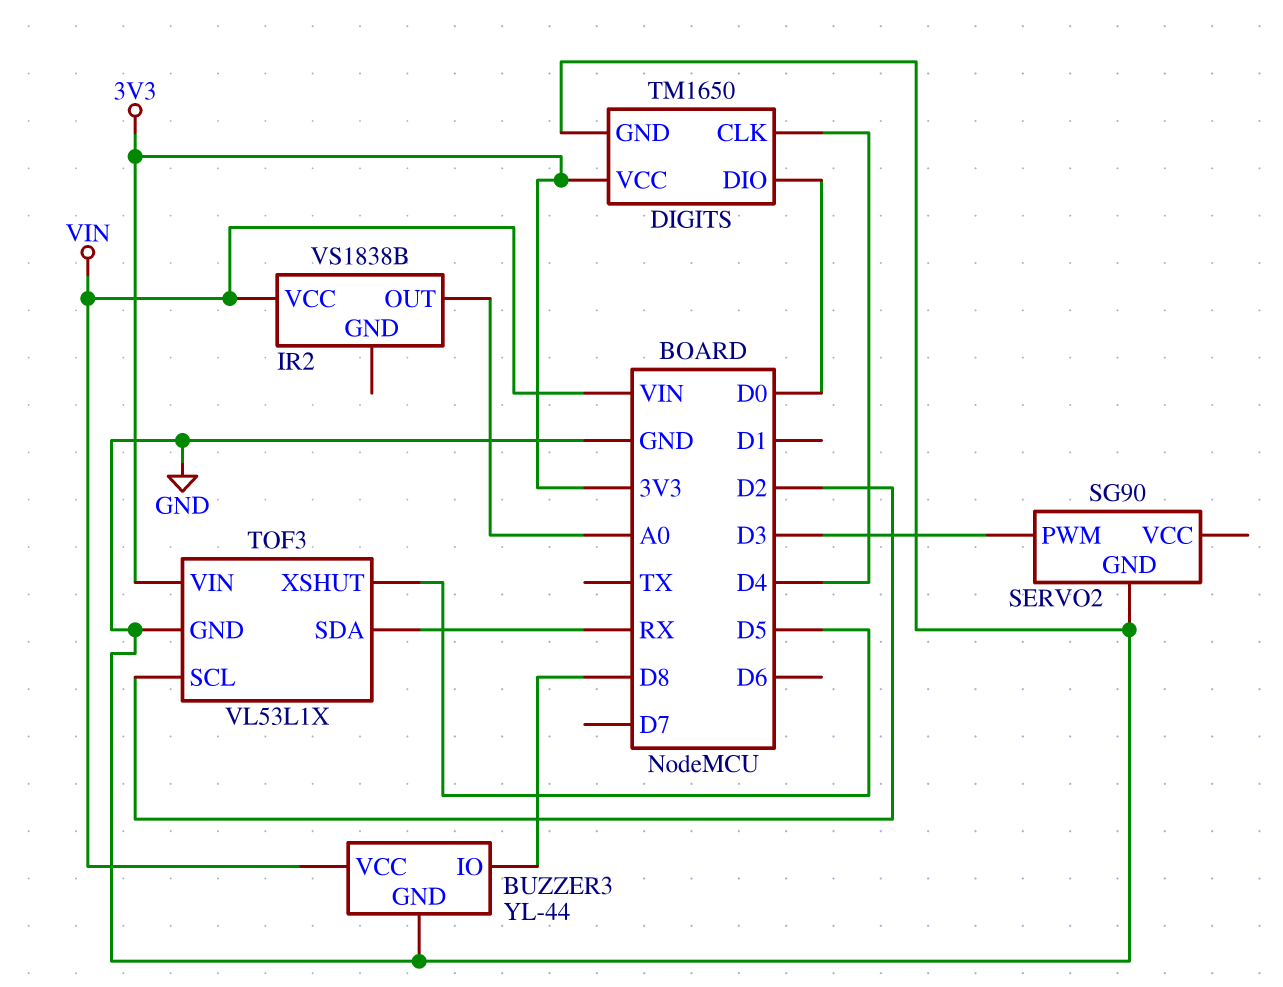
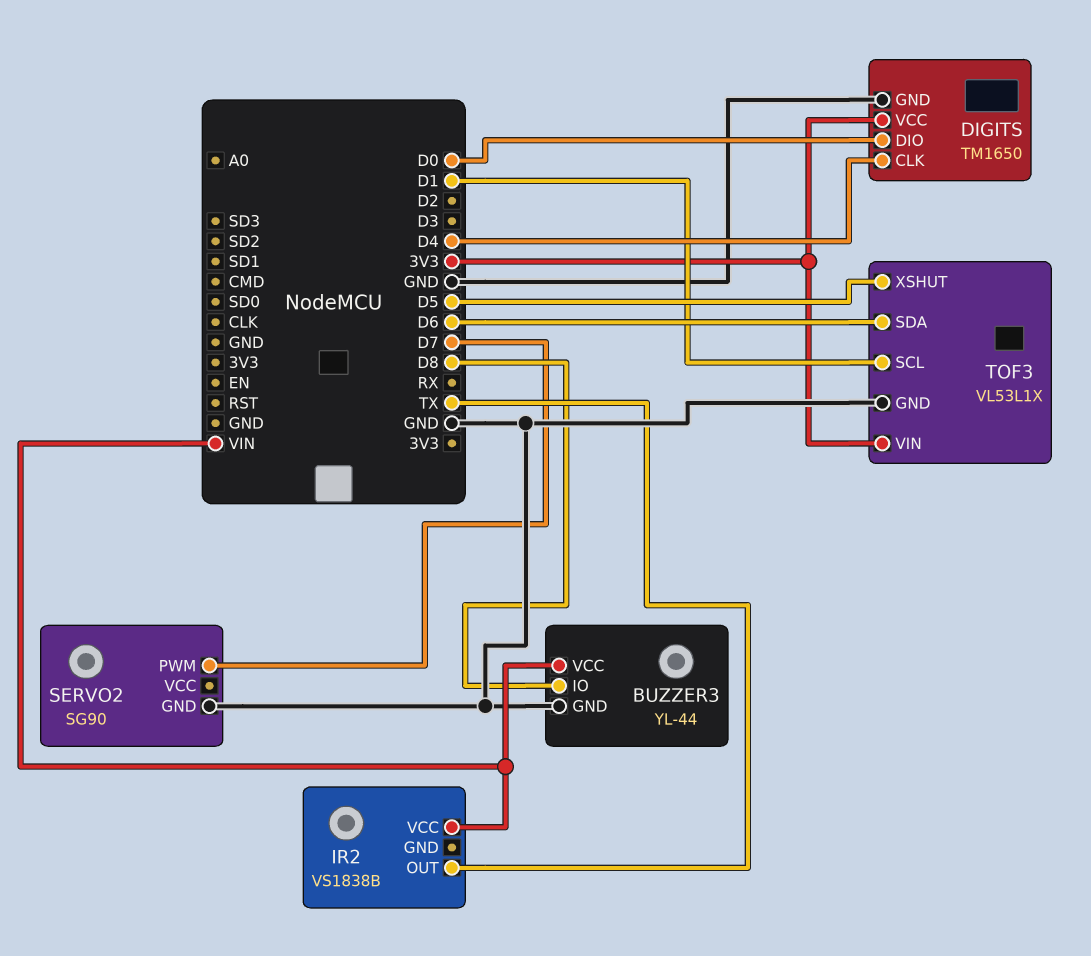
IR2 pin OUT: A0 -> TX
SERVO2 pin PWM: D3 -> D7
TOF3 pin SCL: D2 -> D1
TOF3 pin SDA: RX -> D6

